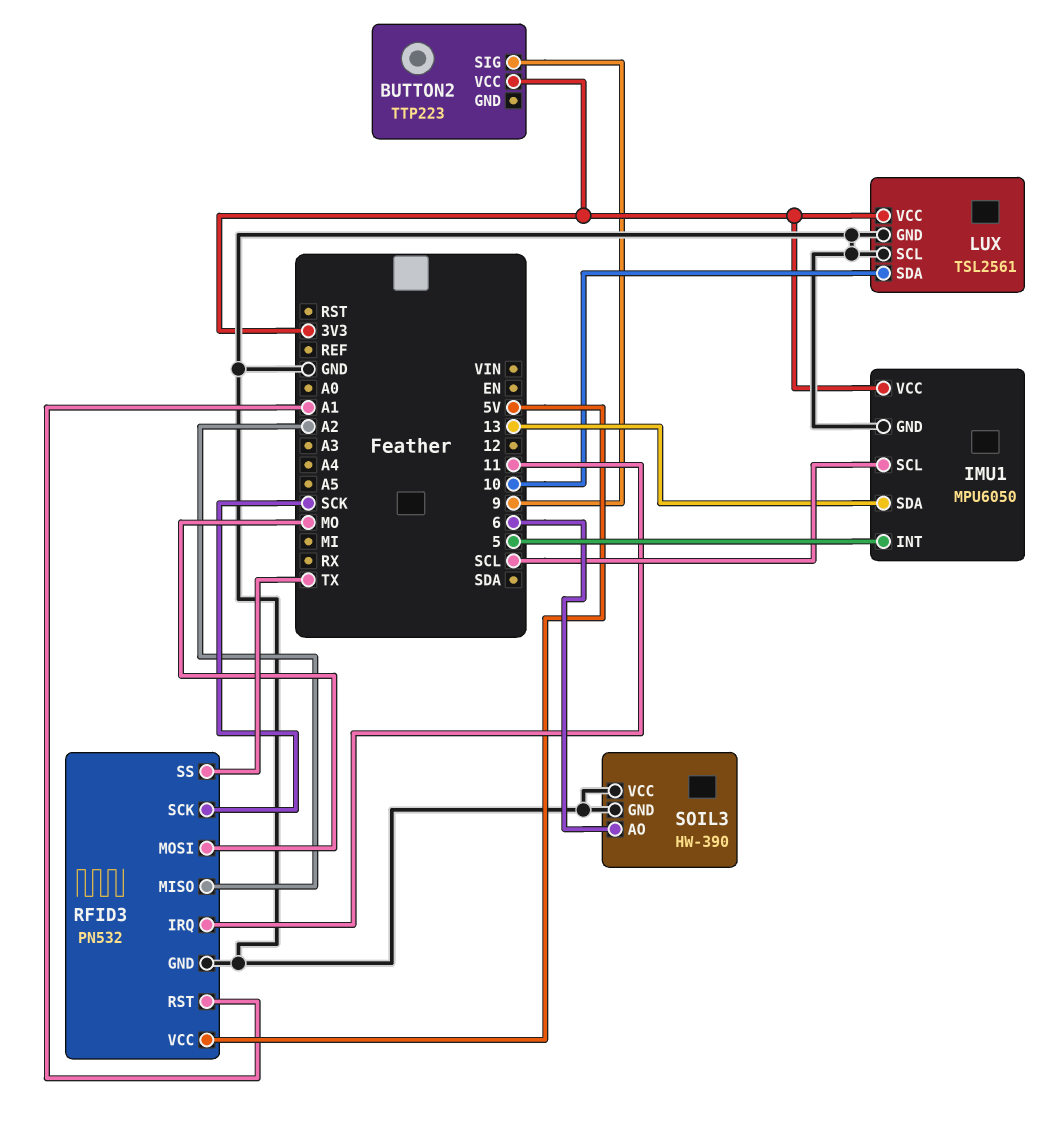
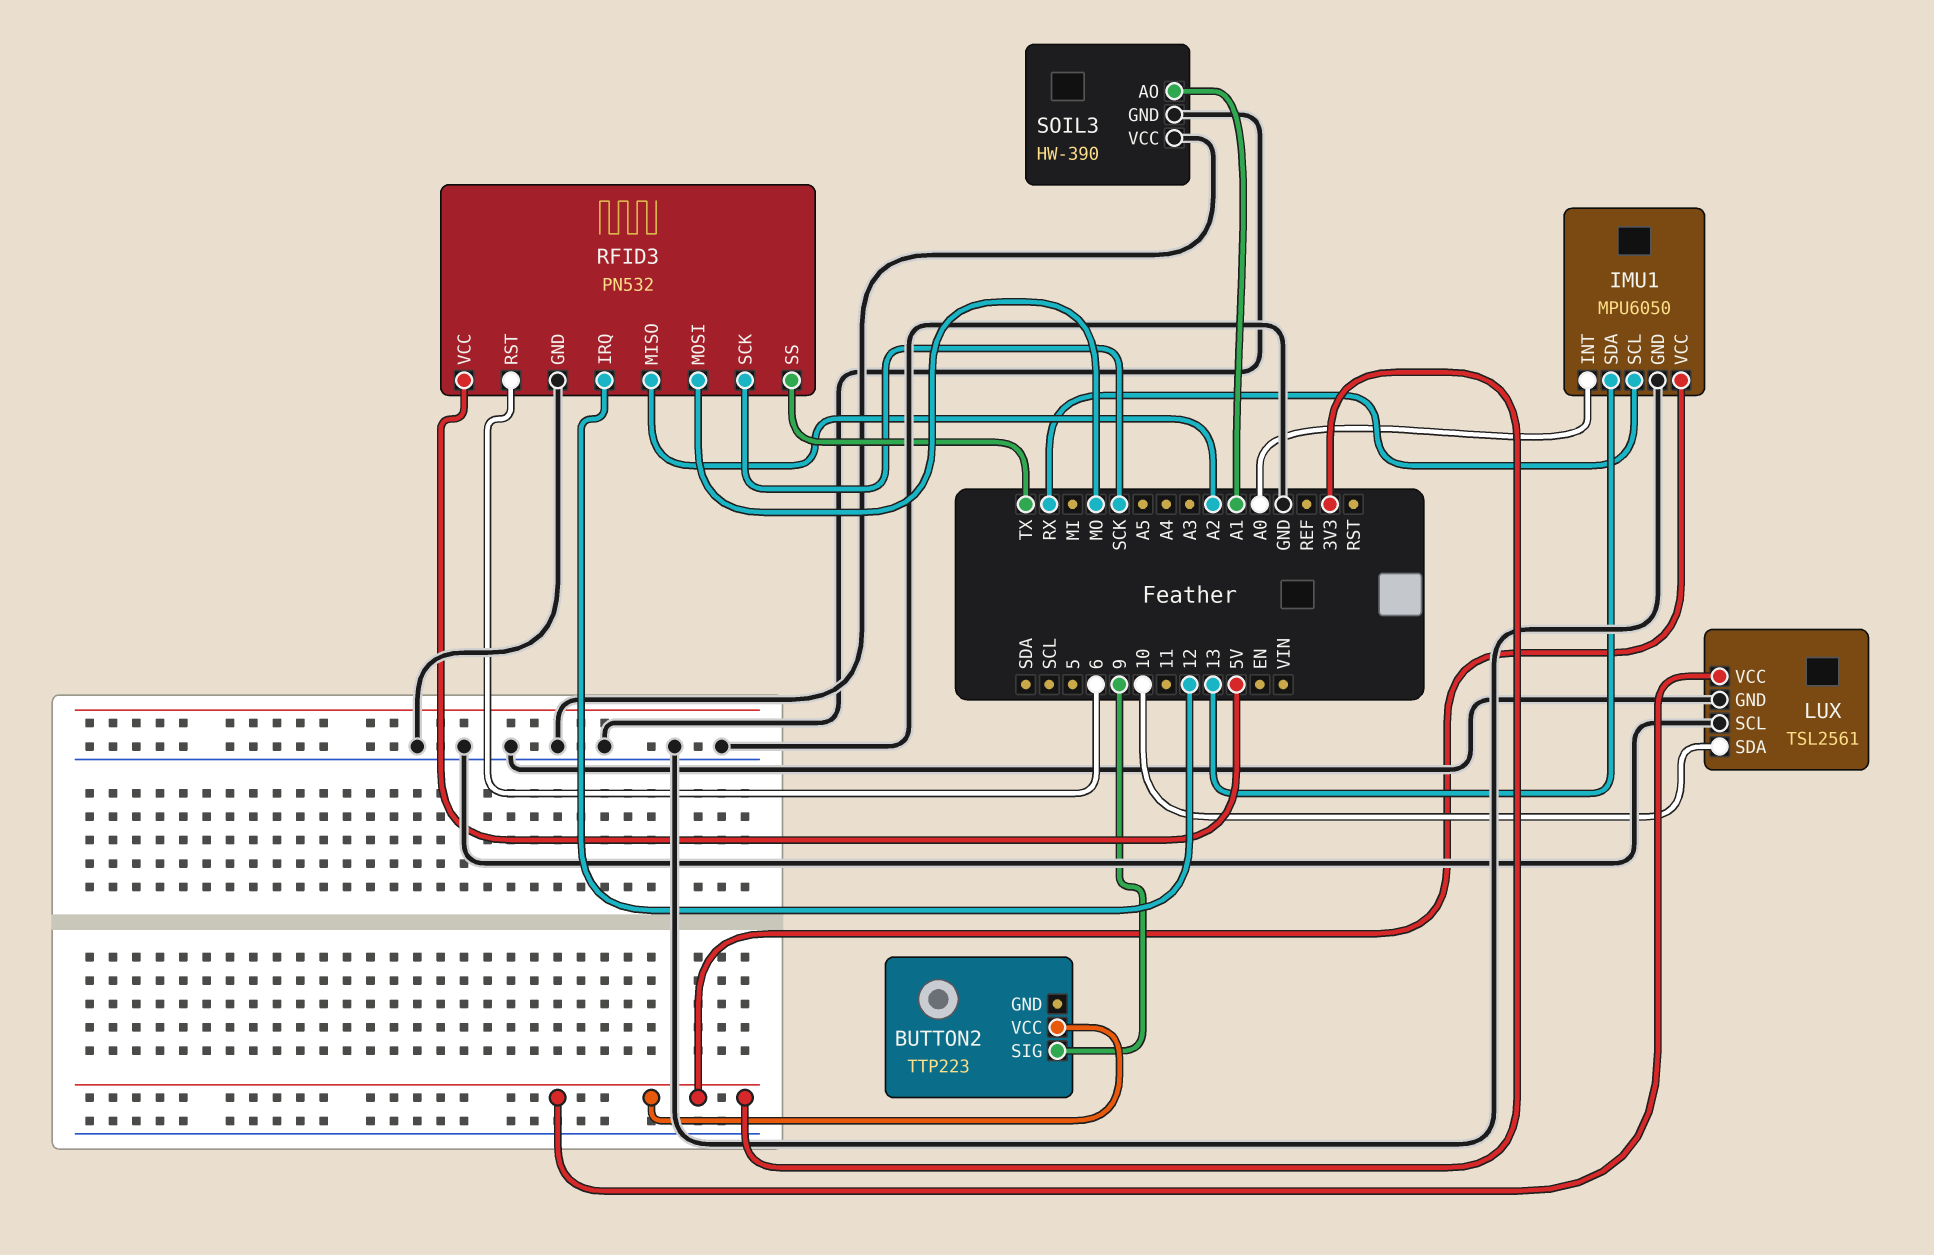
IMU1 pin INT: 5 -> A0
IMU1 pin SCL: SCL -> RX
RFID3 pin IRQ: 11 -> 12
RFID3 pin RST: A1 -> 6
SOIL3 pin AO: 6 -> A1

